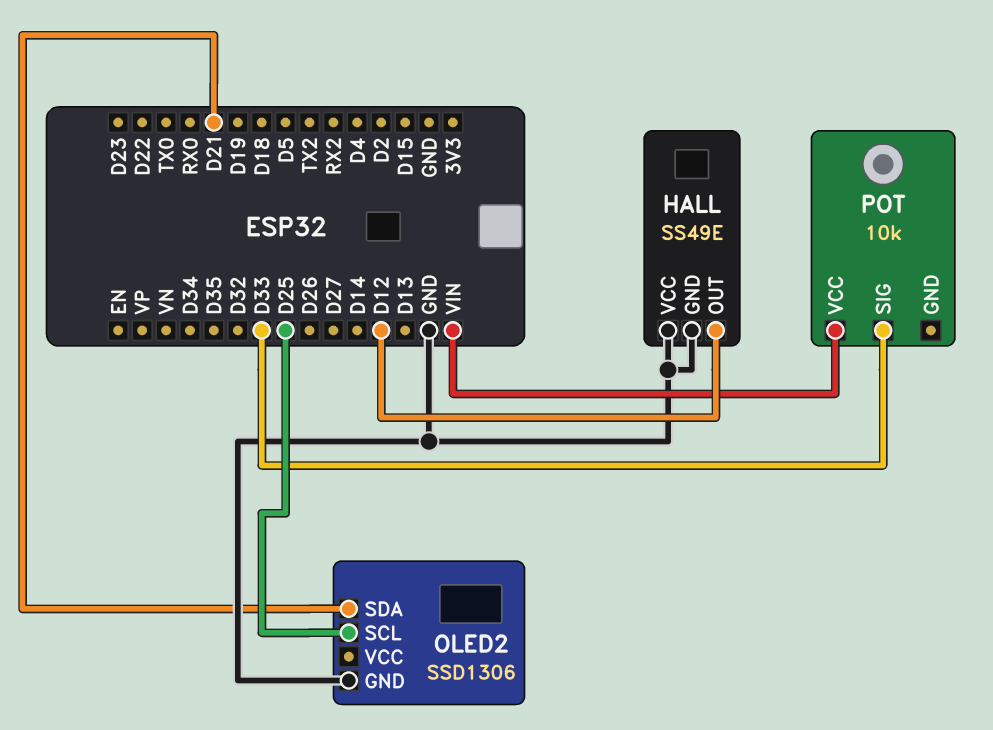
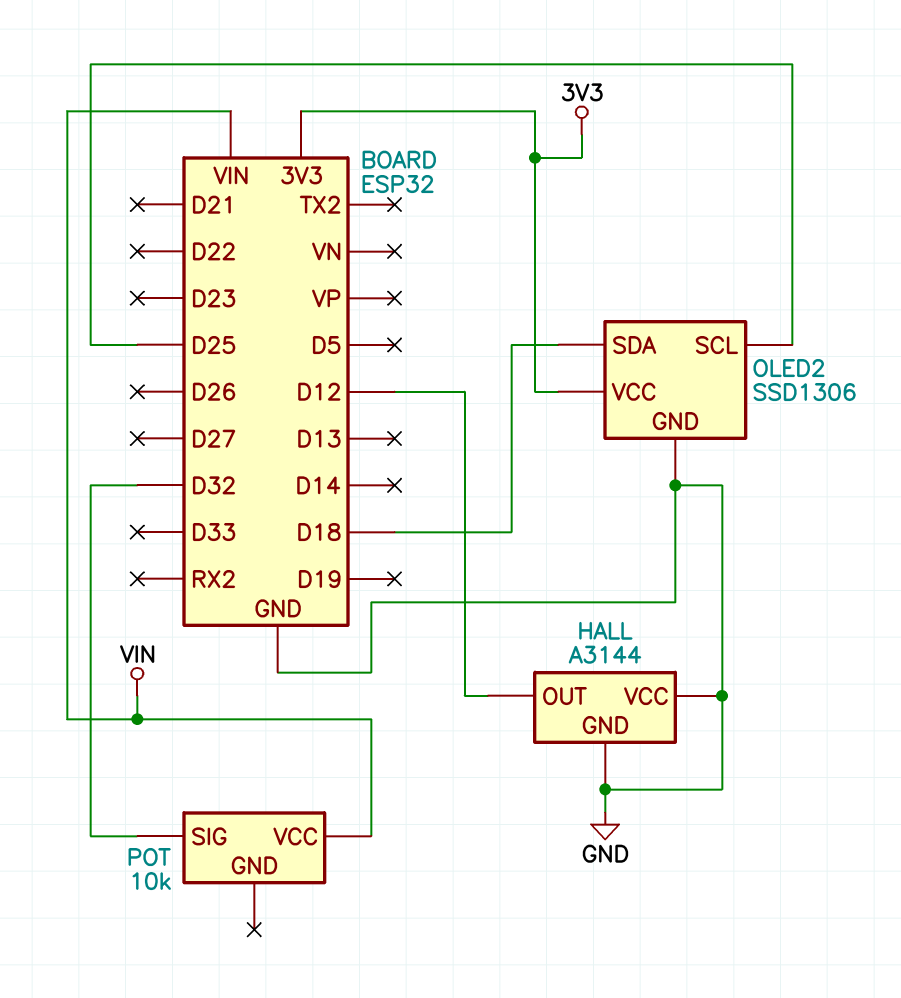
HALL: SS49E -> A3144
OLED2 pin SDA: D21 -> D18
OLED2 pin VCC: none -> 3V3
POT pin SIG: D33 -> D32

